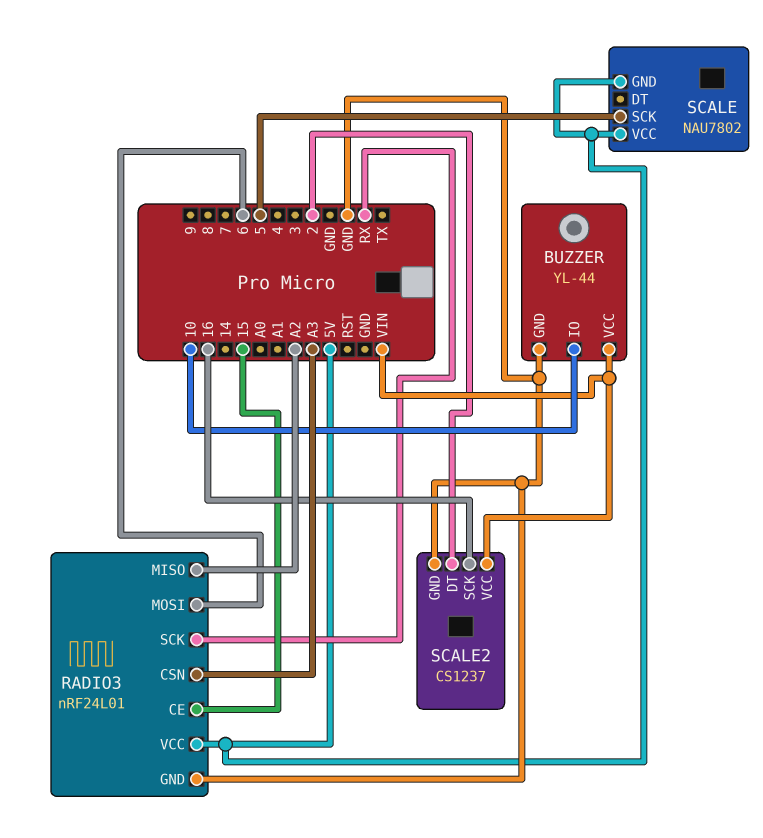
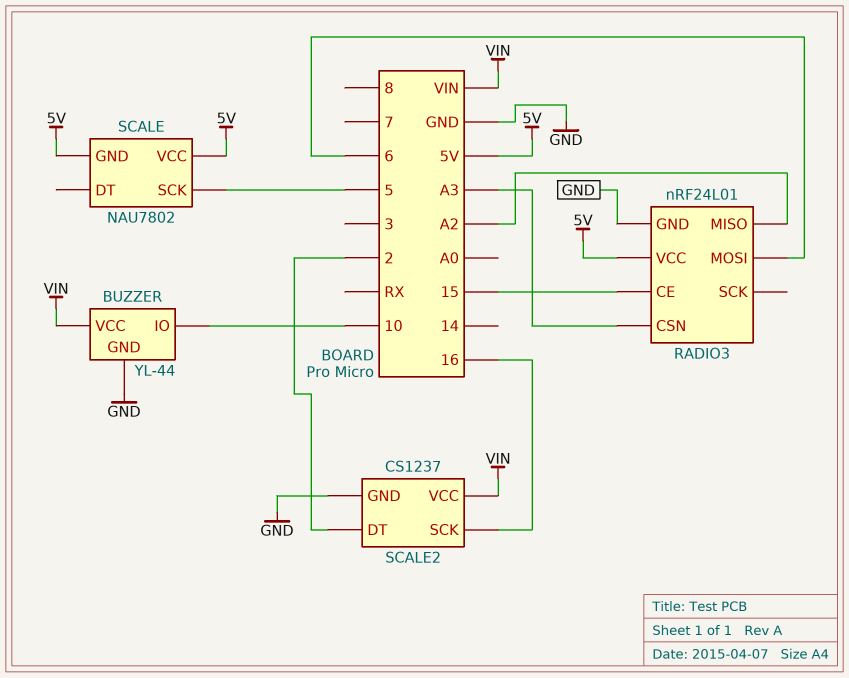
RADIO3 pin SCK: RX -> none

